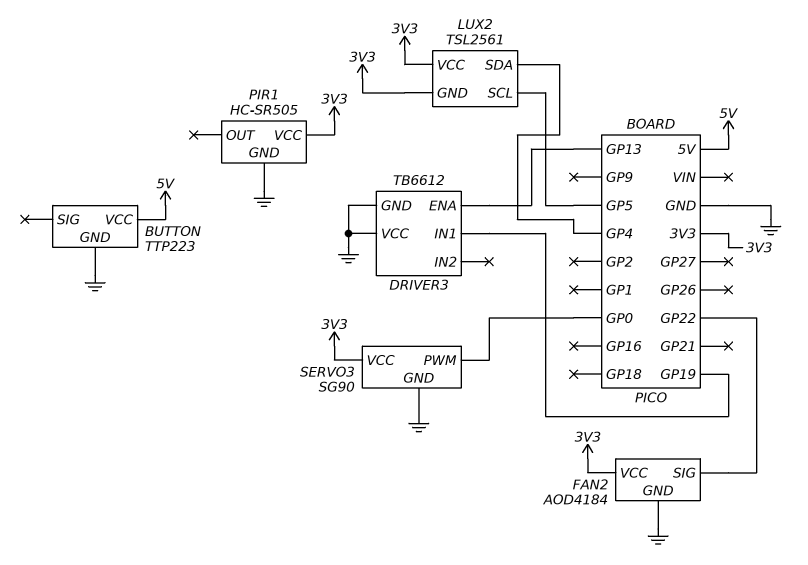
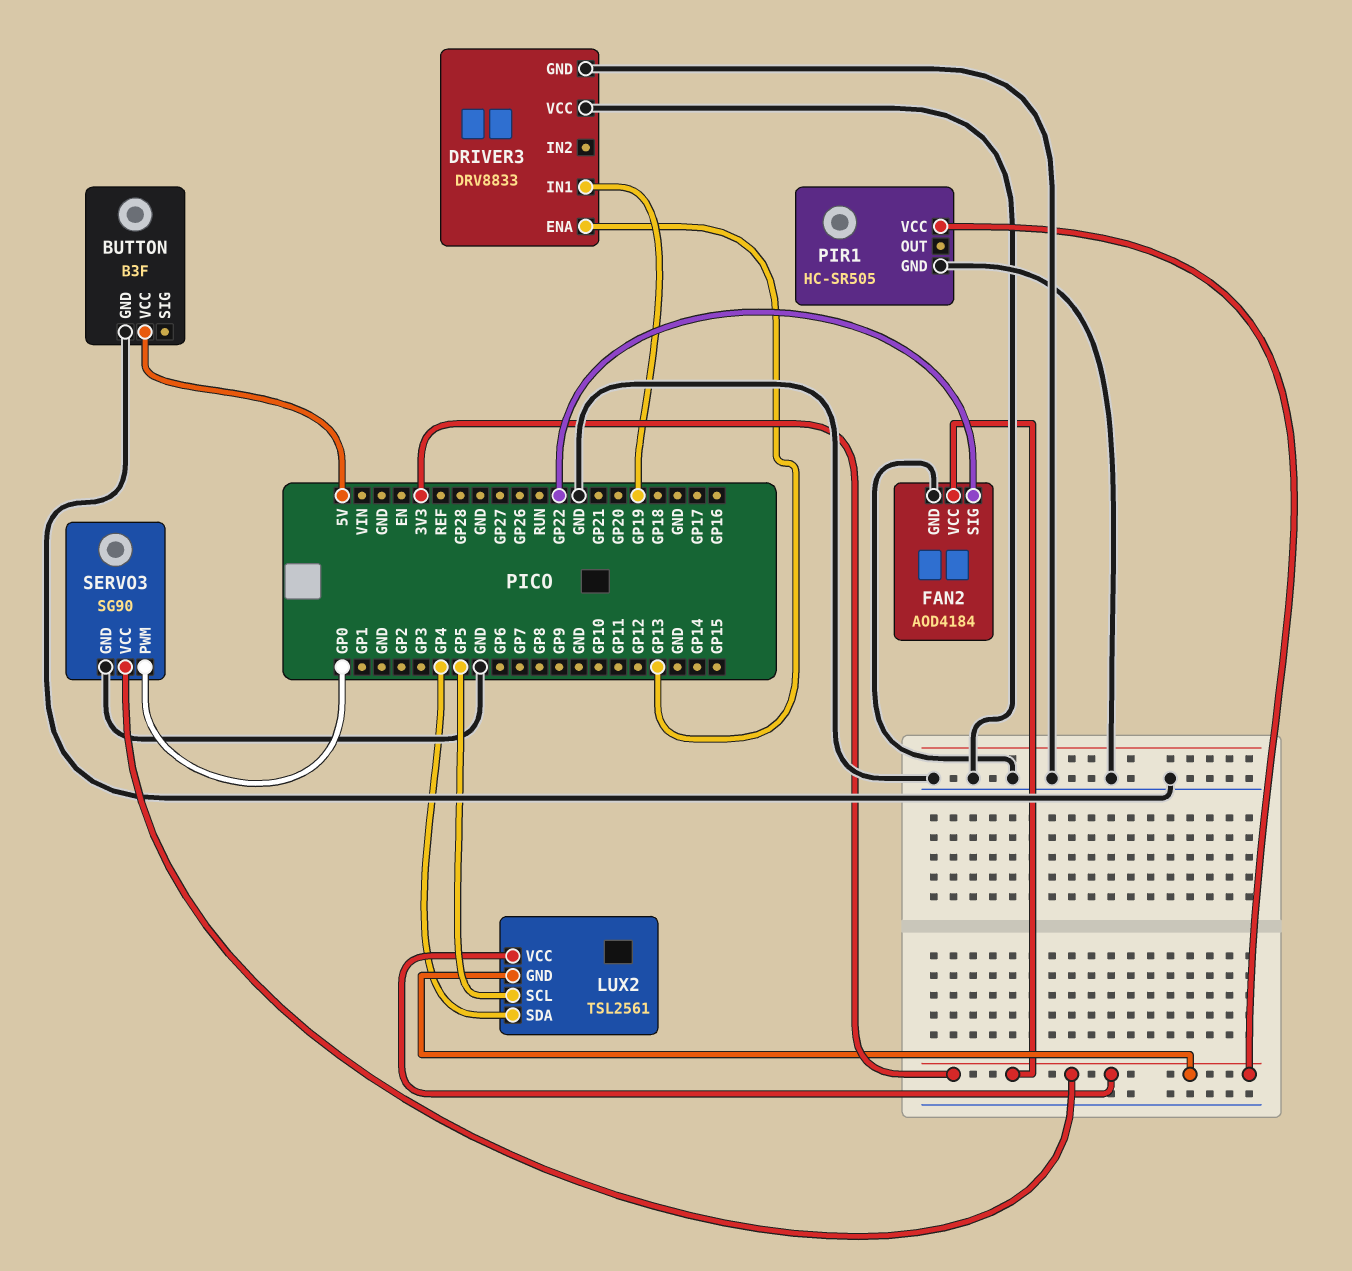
BUTTON: TTP223 -> B3F
DRIVER3: TB6612 -> DRV8833

